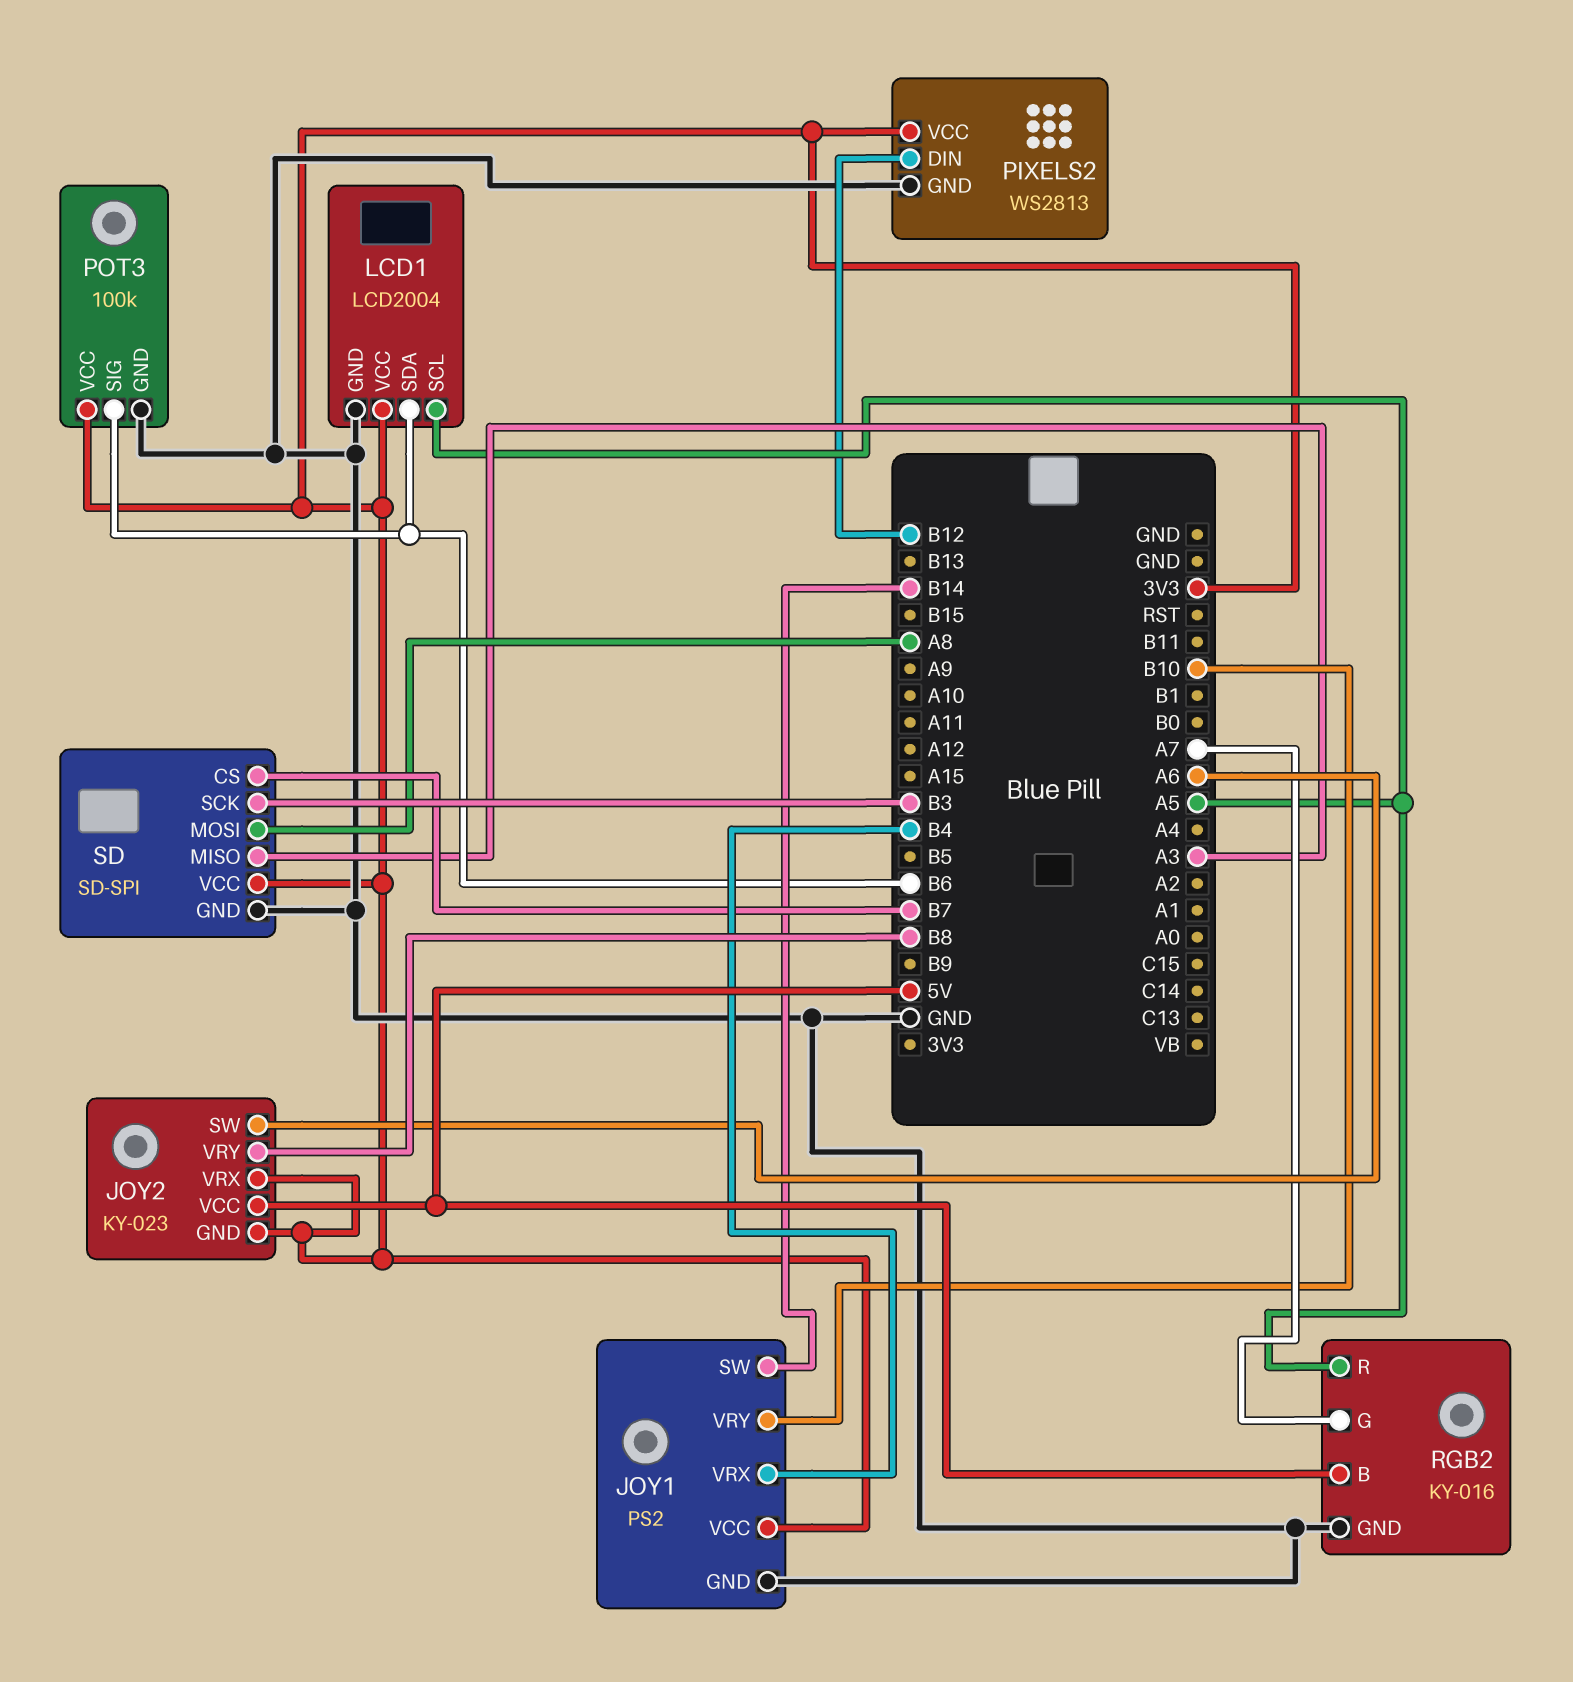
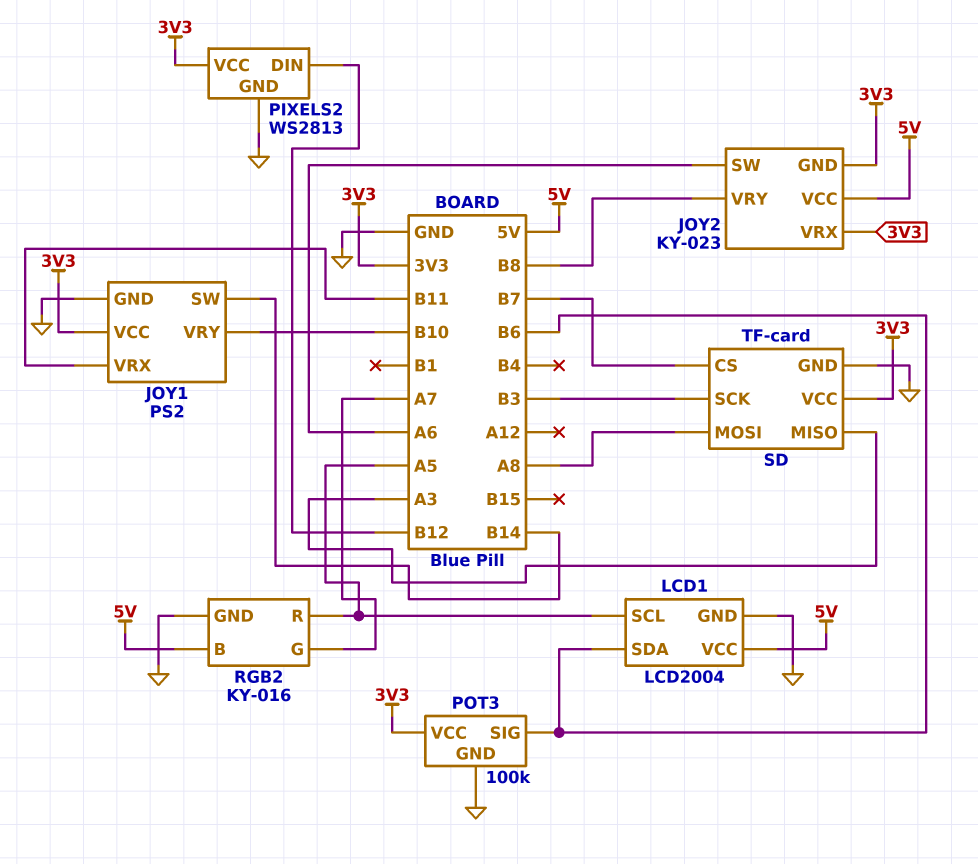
JOY1 pin VRX: B4 -> B11
LCD1 pin VCC: 3V3 -> 5V
SD: SD-SPI -> TF-card

